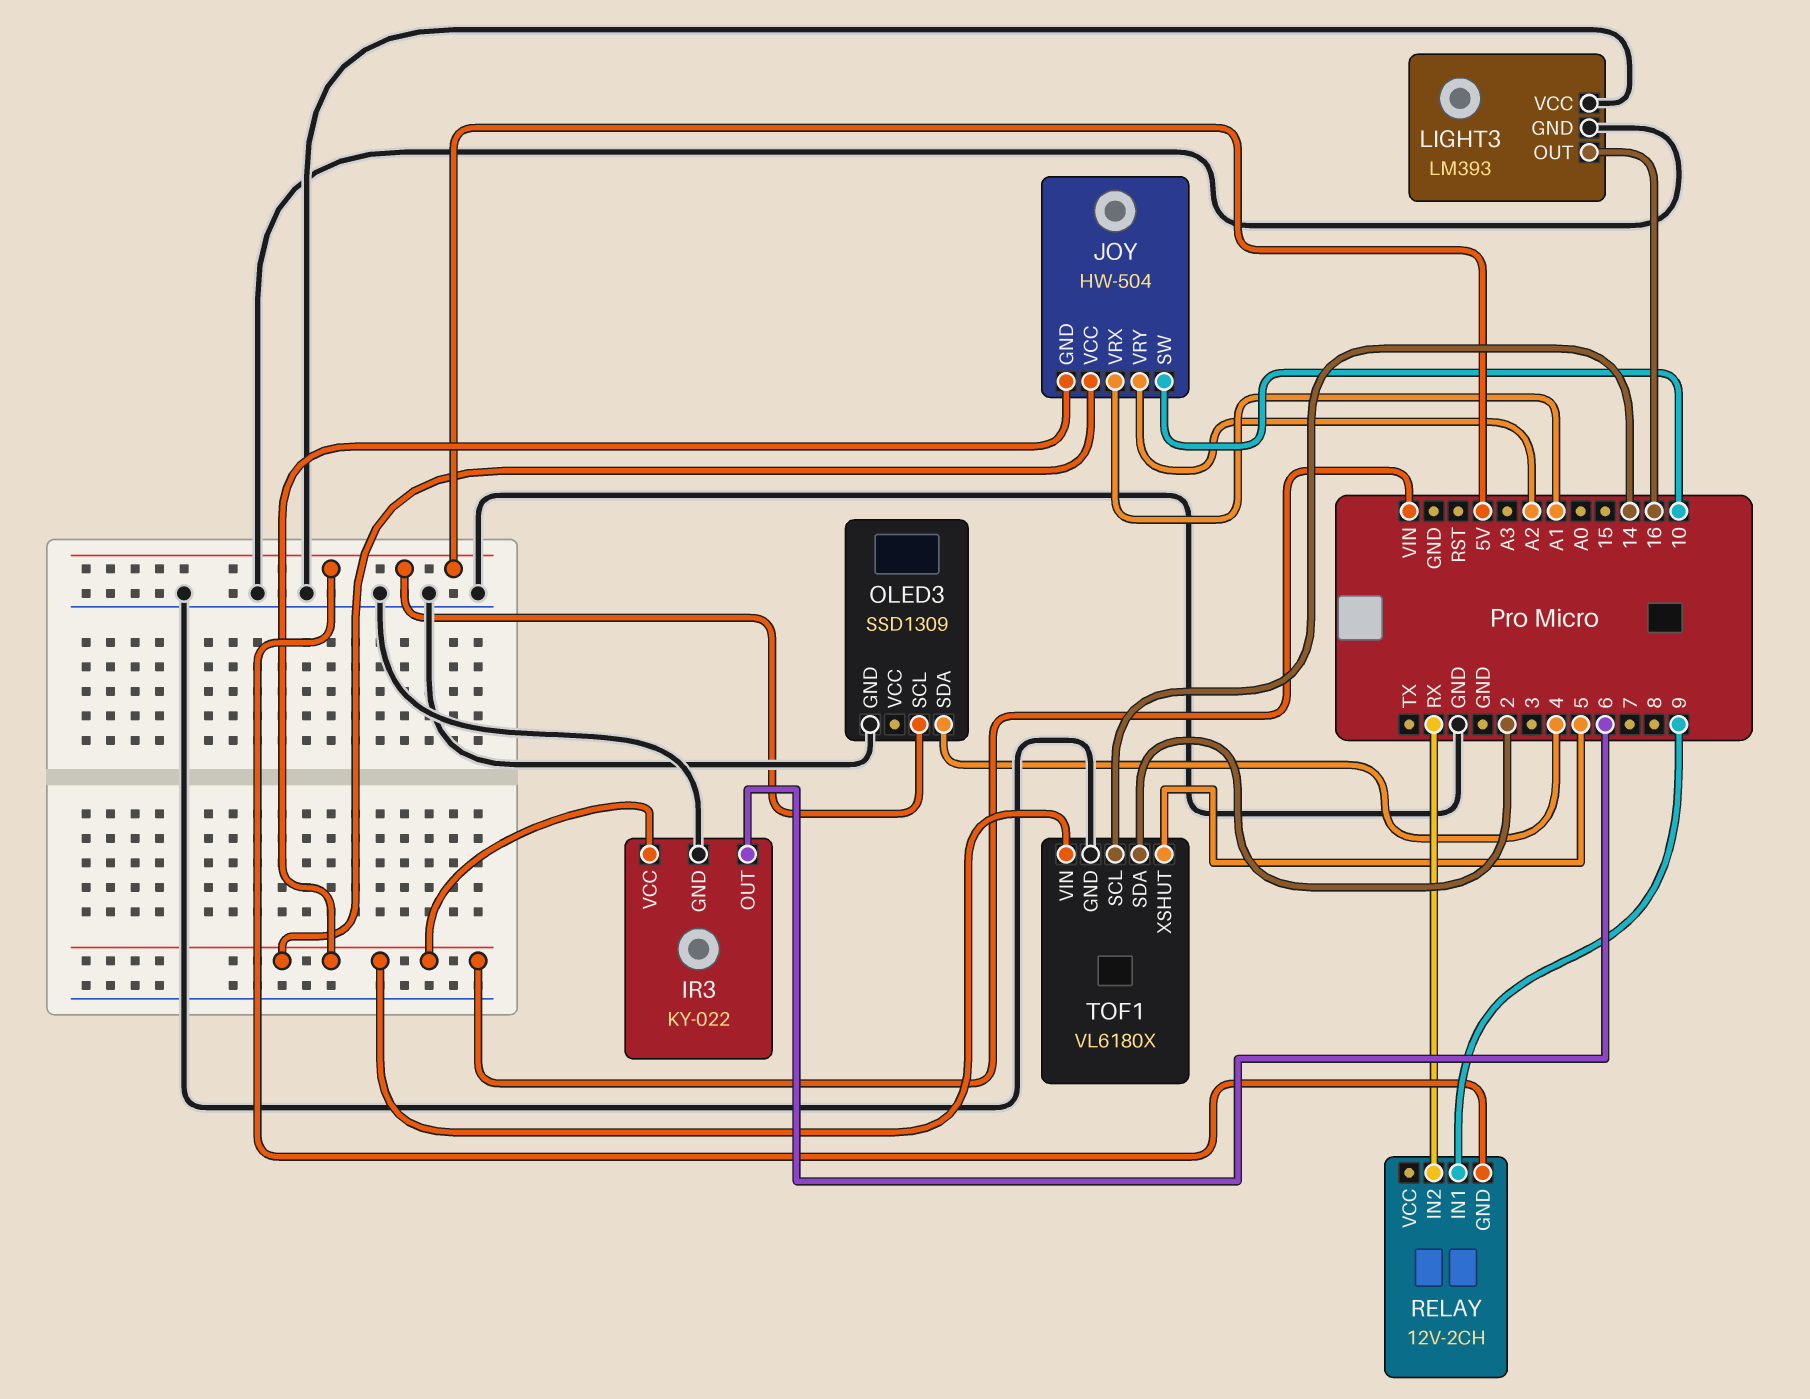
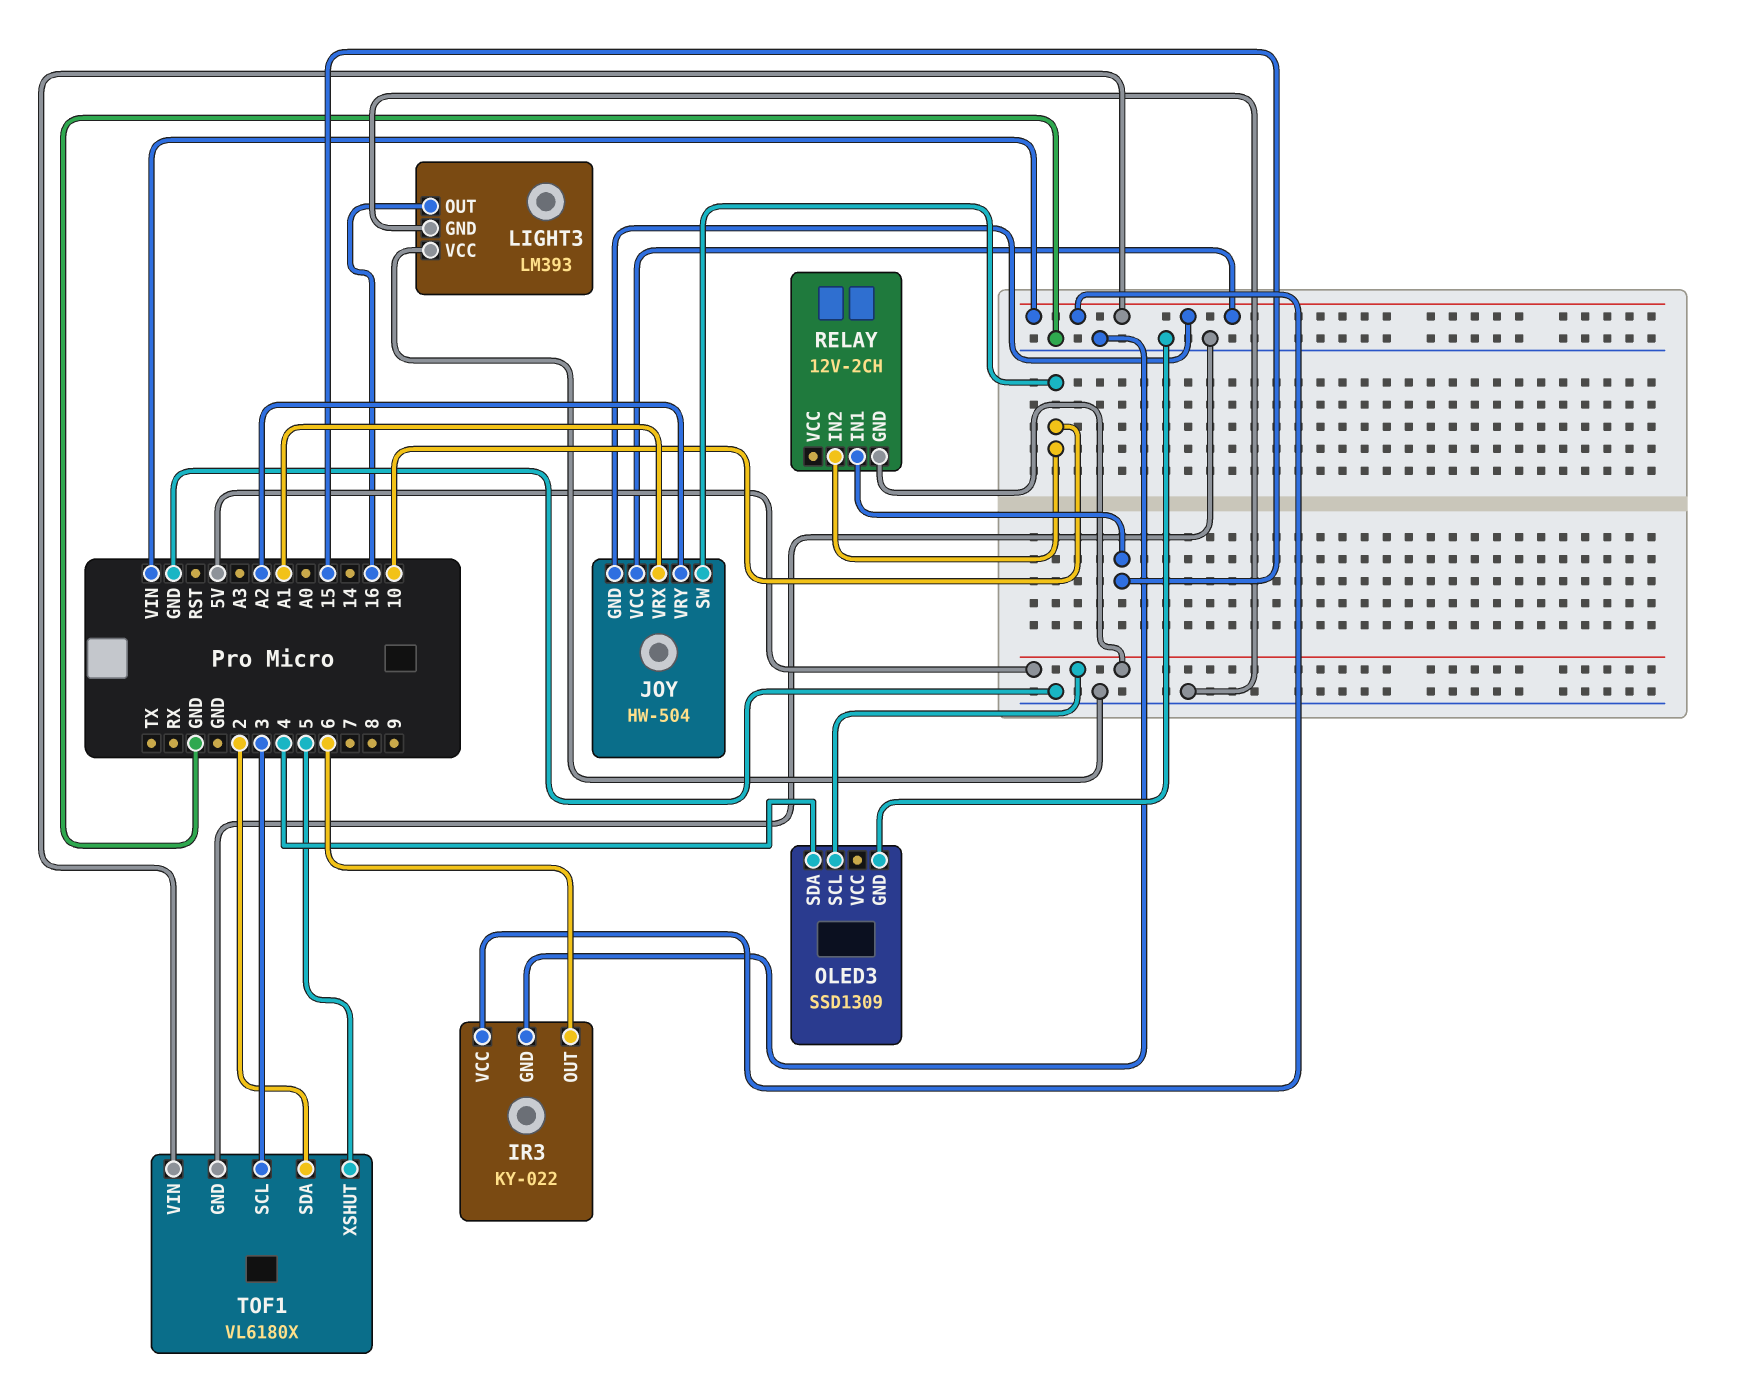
RELAY pin IN1: 9 -> 15
RELAY pin IN2: RX -> 10
TOF1 pin SCL: 14 -> 3

